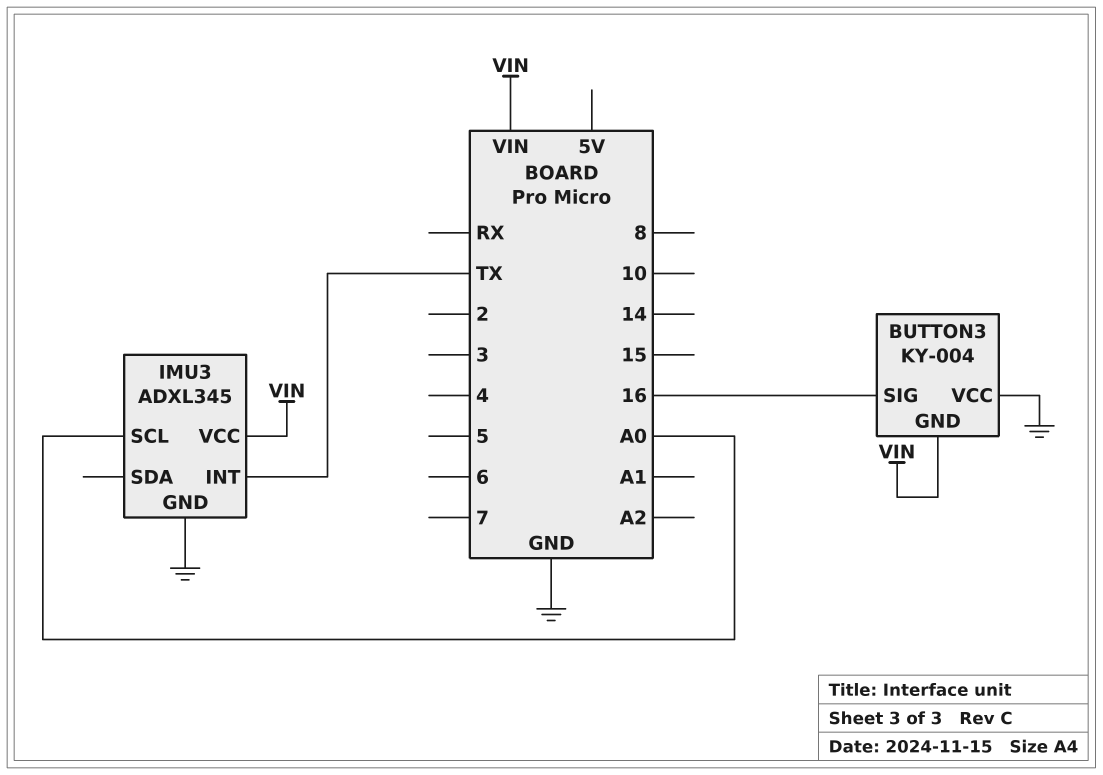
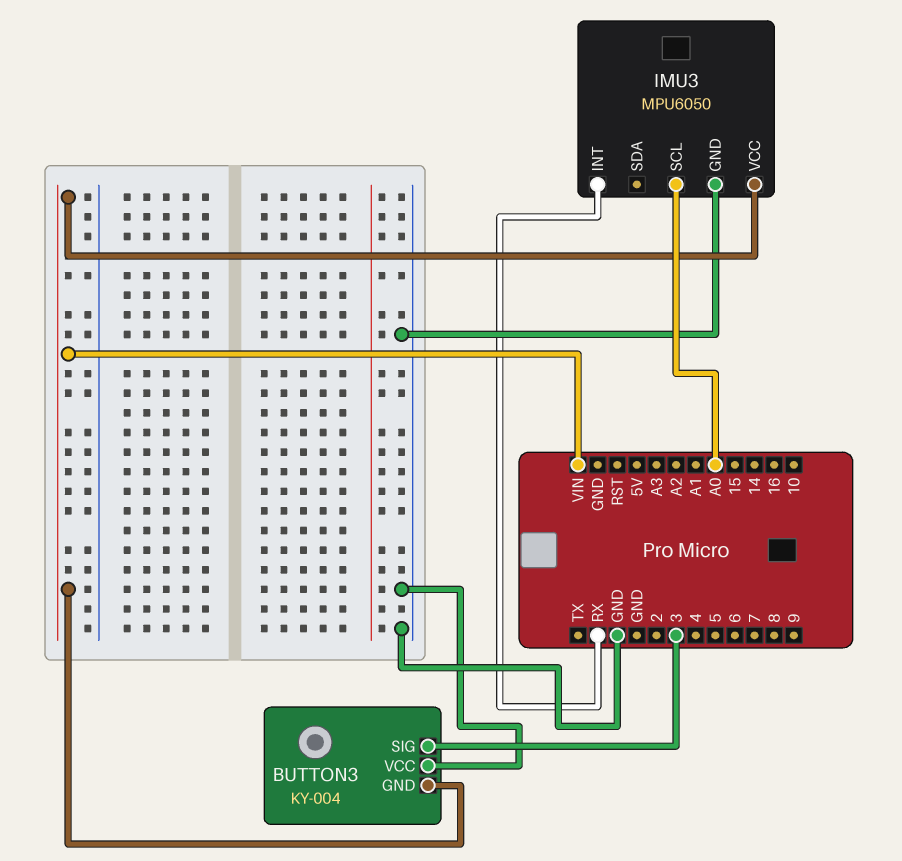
BUTTON3 pin SIG: 16 -> 3
IMU3: ADXL345 -> MPU6050
IMU3 pin INT: TX -> RX

